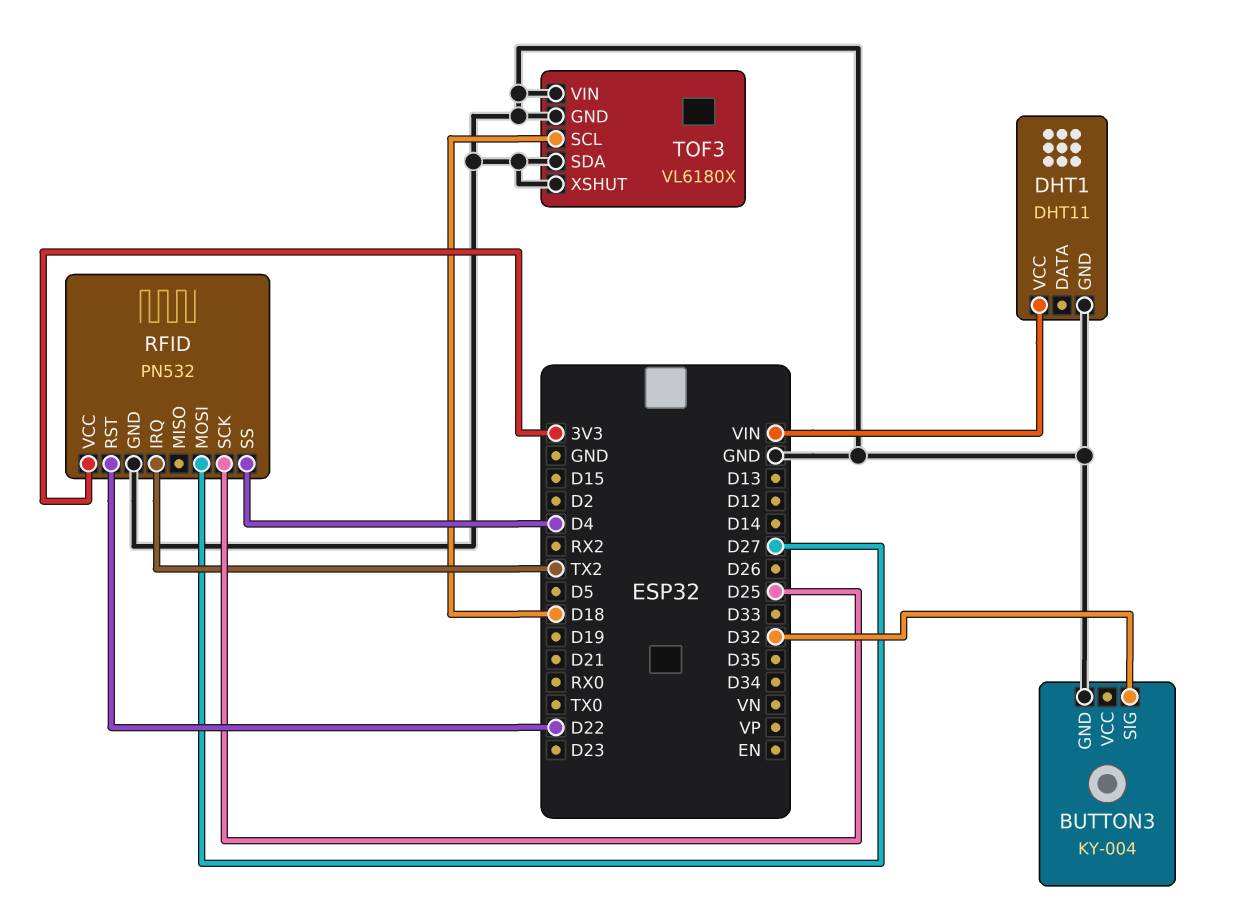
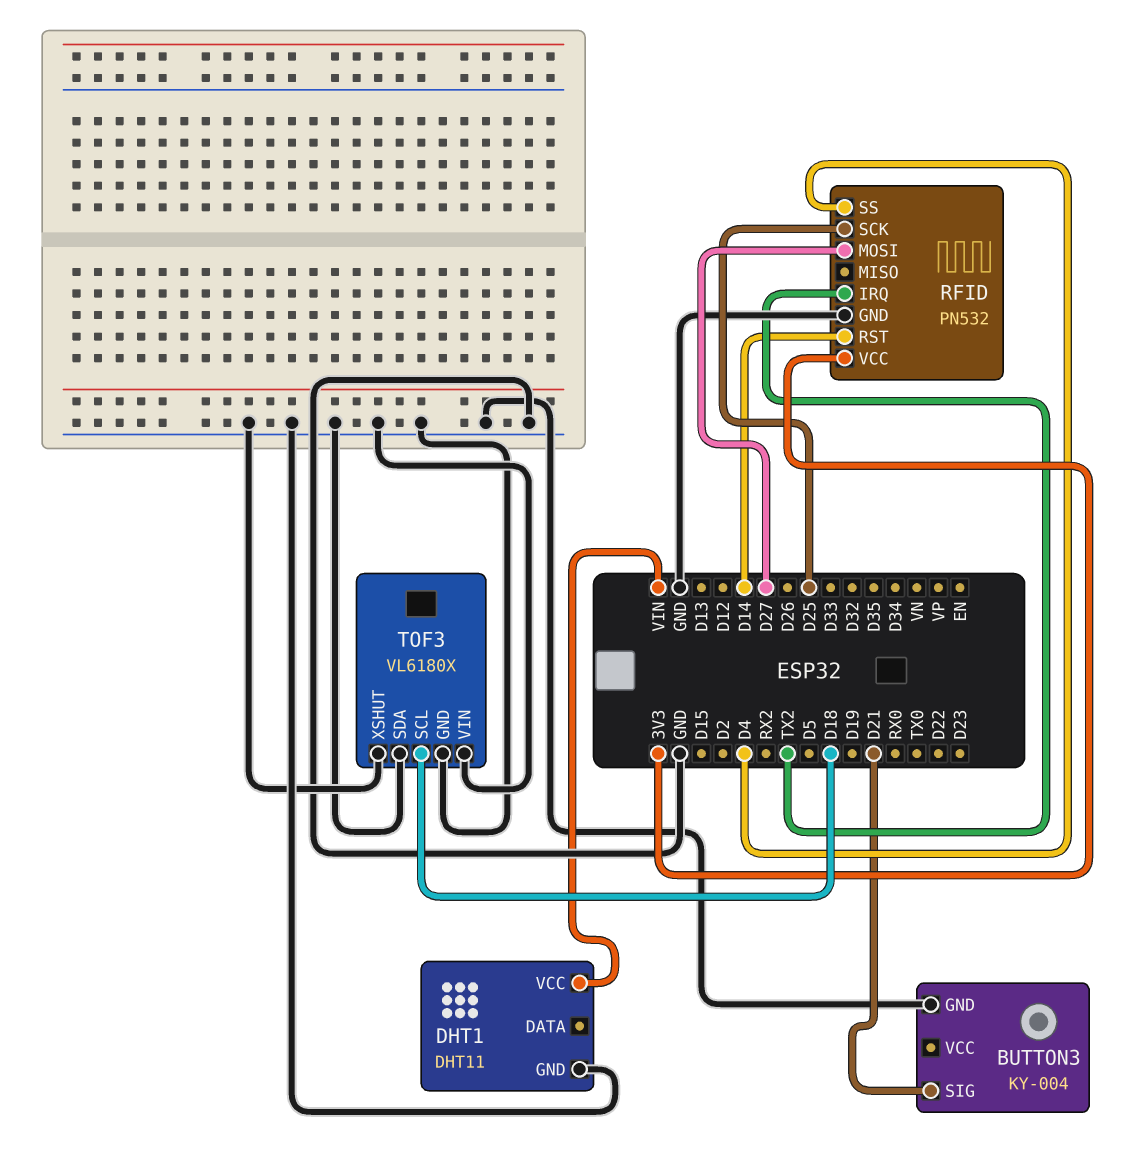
BUTTON3 pin SIG: D32 -> D21
RFID pin RST: D22 -> D14

